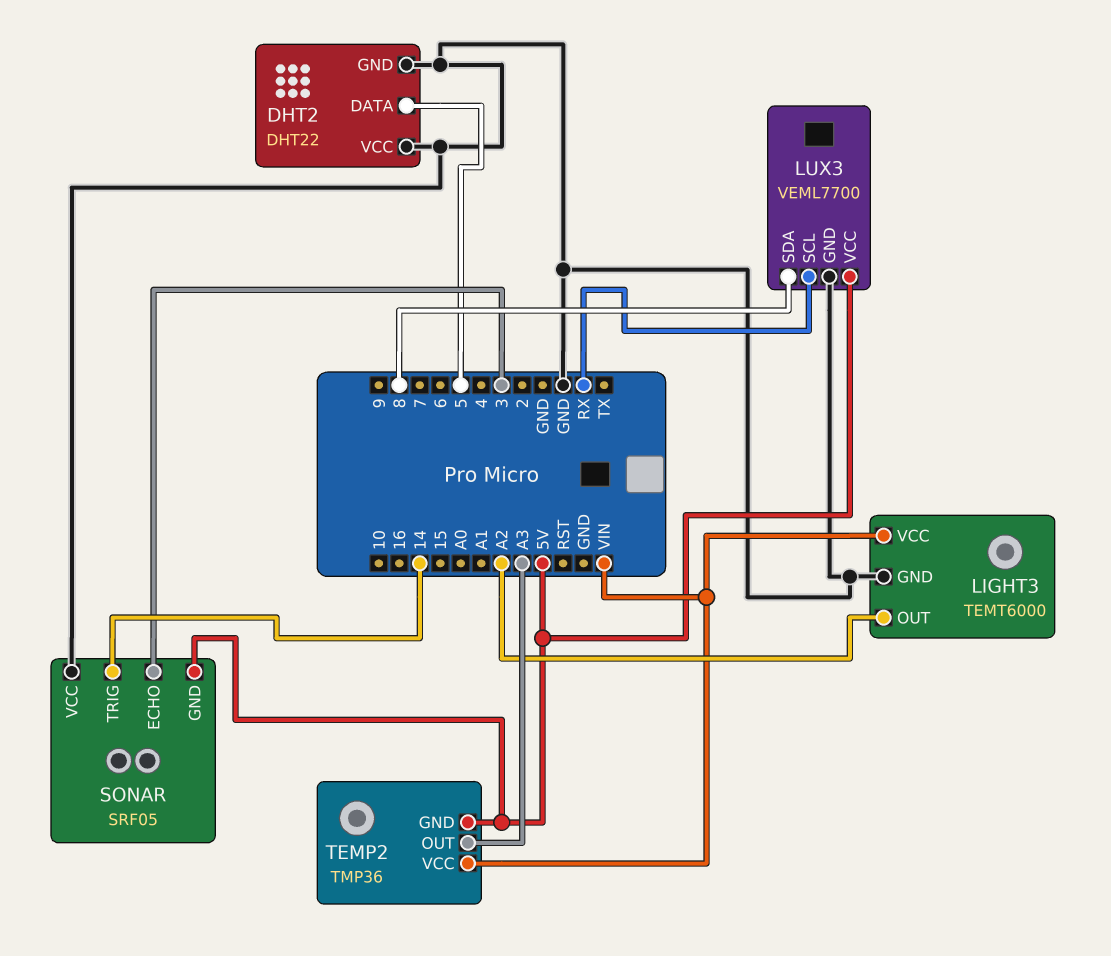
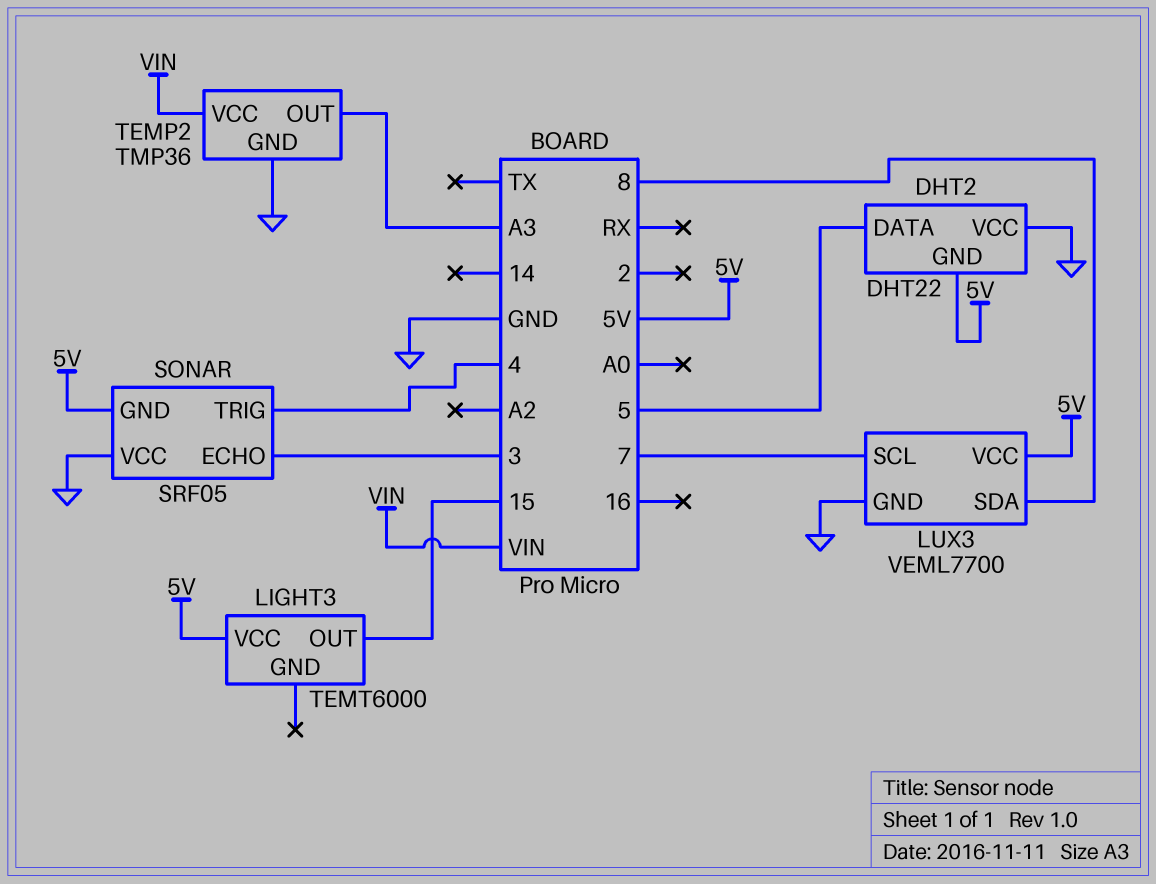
DHT2 pin GND: GND -> 5V
LIGHT3 pin GND: GND -> none
LIGHT3 pin OUT: A2 -> 15
LIGHT3 pin VCC: VIN -> 5V
LUX3 pin SCL: RX -> 7
SONAR pin TRIG: 14 -> 4
TEMP2 pin GND: 5V -> GND

